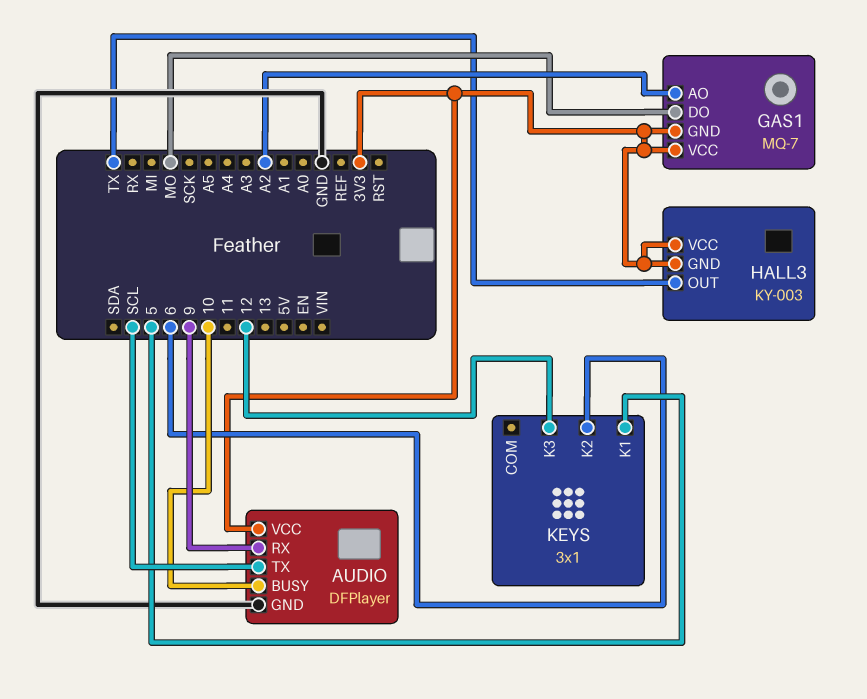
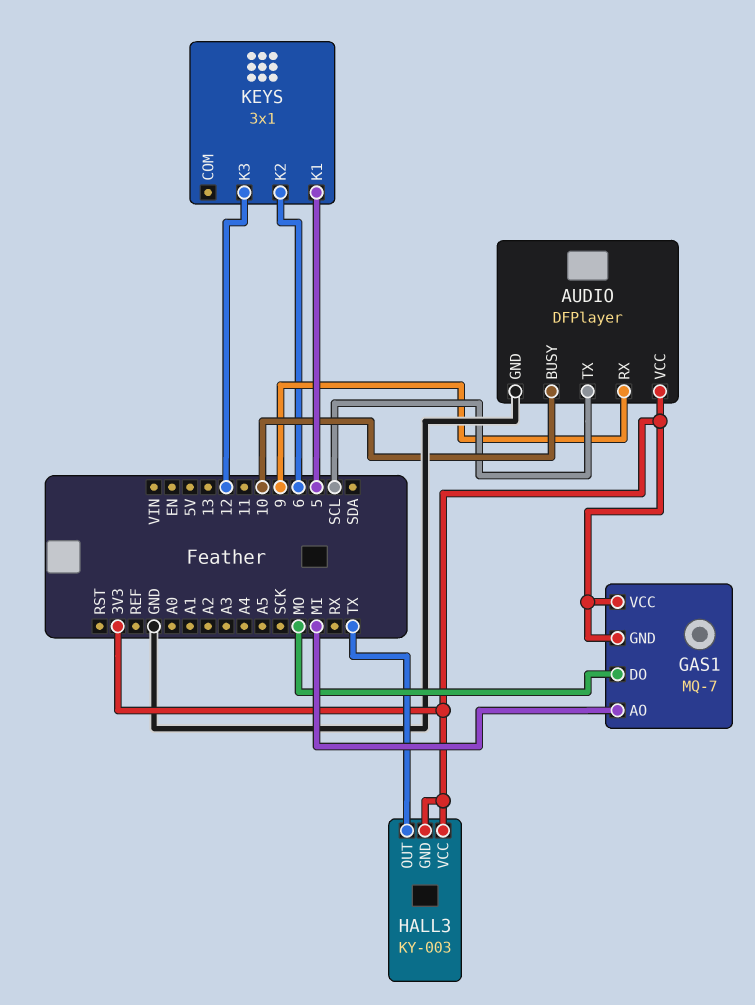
GAS1 pin AO: A2 -> MI

